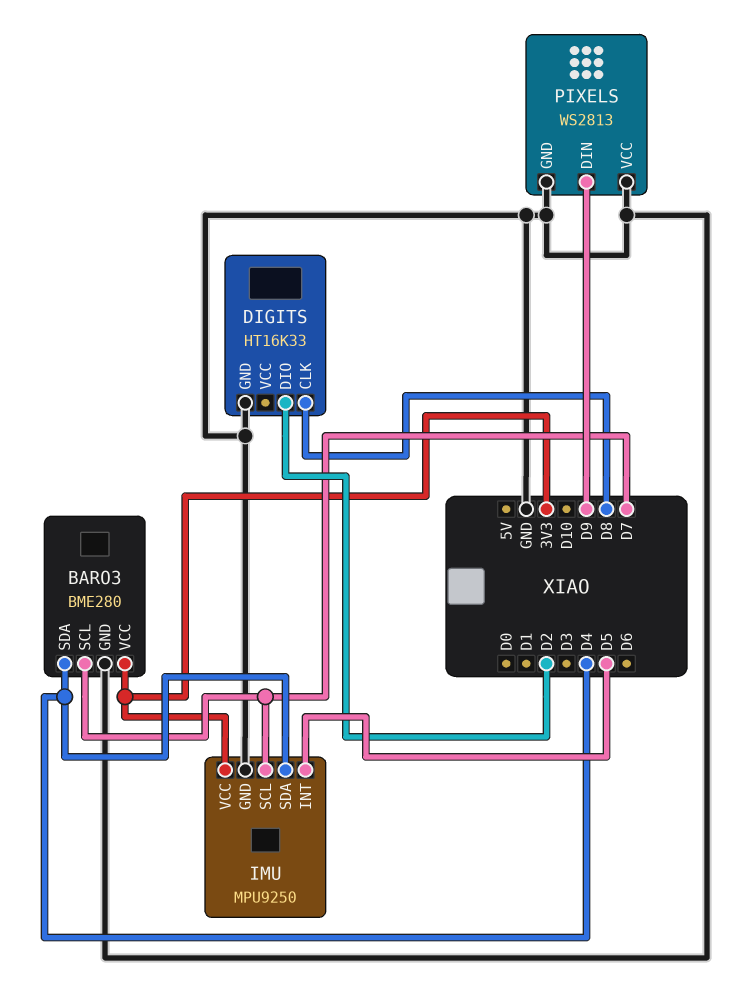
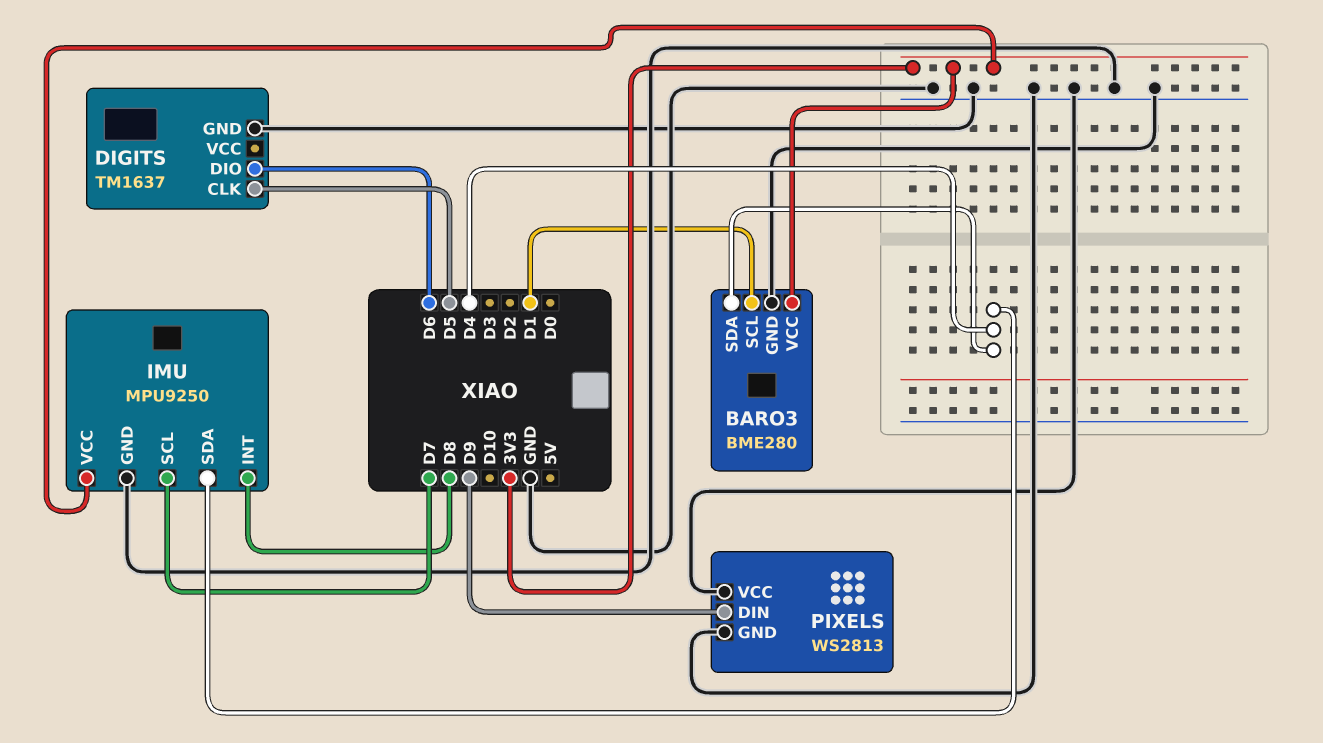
BARO3 pin SCL: D7 -> D1
DIGITS: HT16K33 -> TM1637
DIGITS pin CLK: D8 -> D5
DIGITS pin DIO: D2 -> D6
IMU pin INT: D5 -> D8

